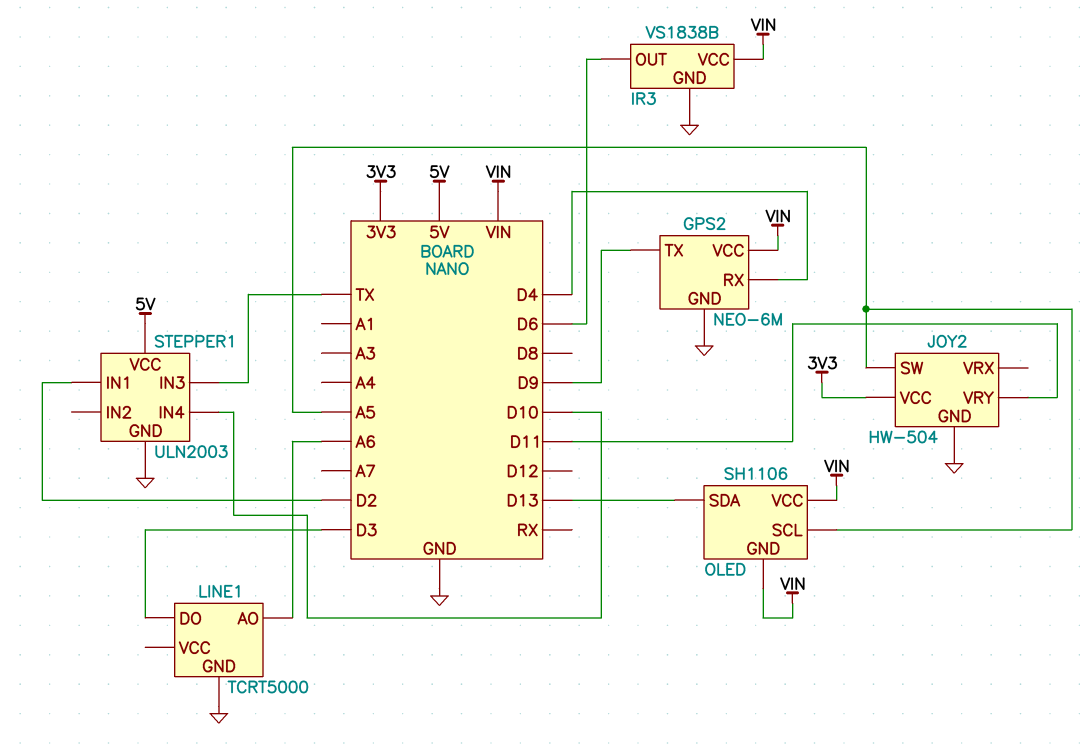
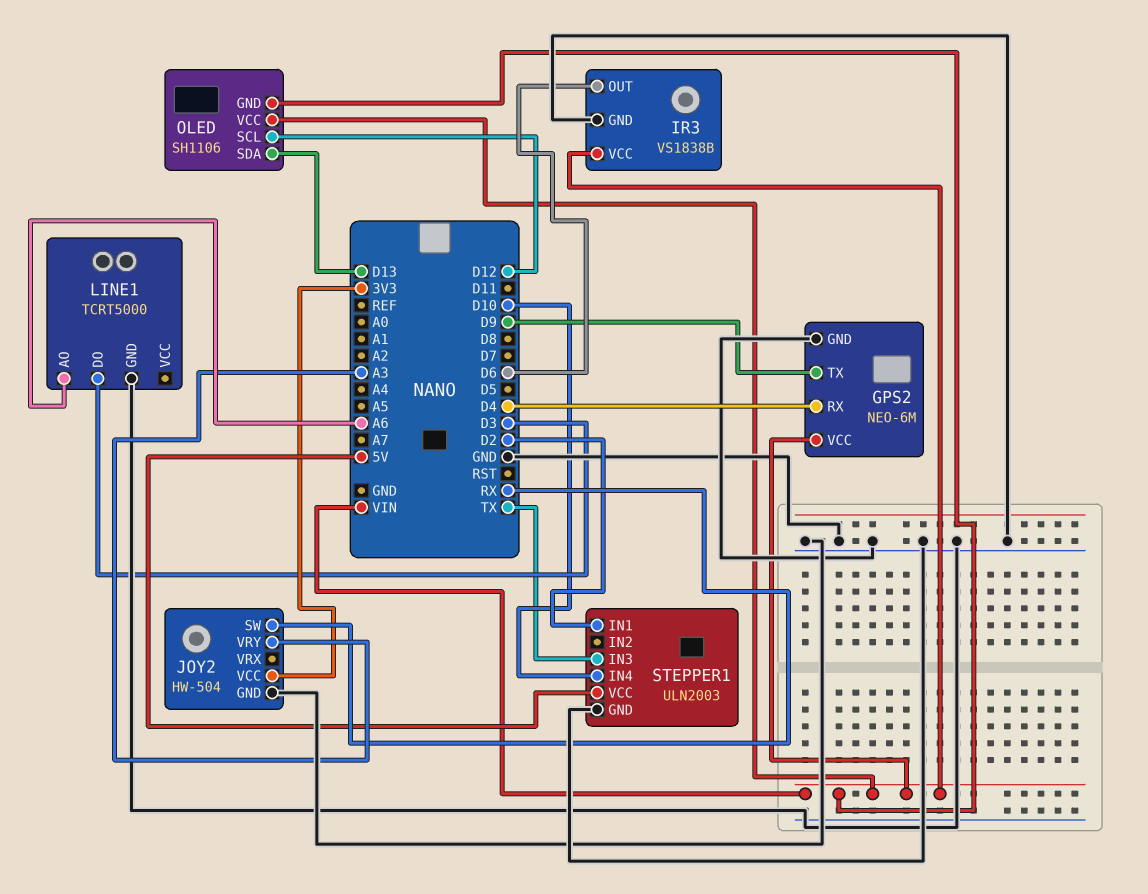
JOY2 pin SW: A5 -> RX
JOY2 pin VRY: D11 -> A3
OLED pin SCL: A5 -> D12

